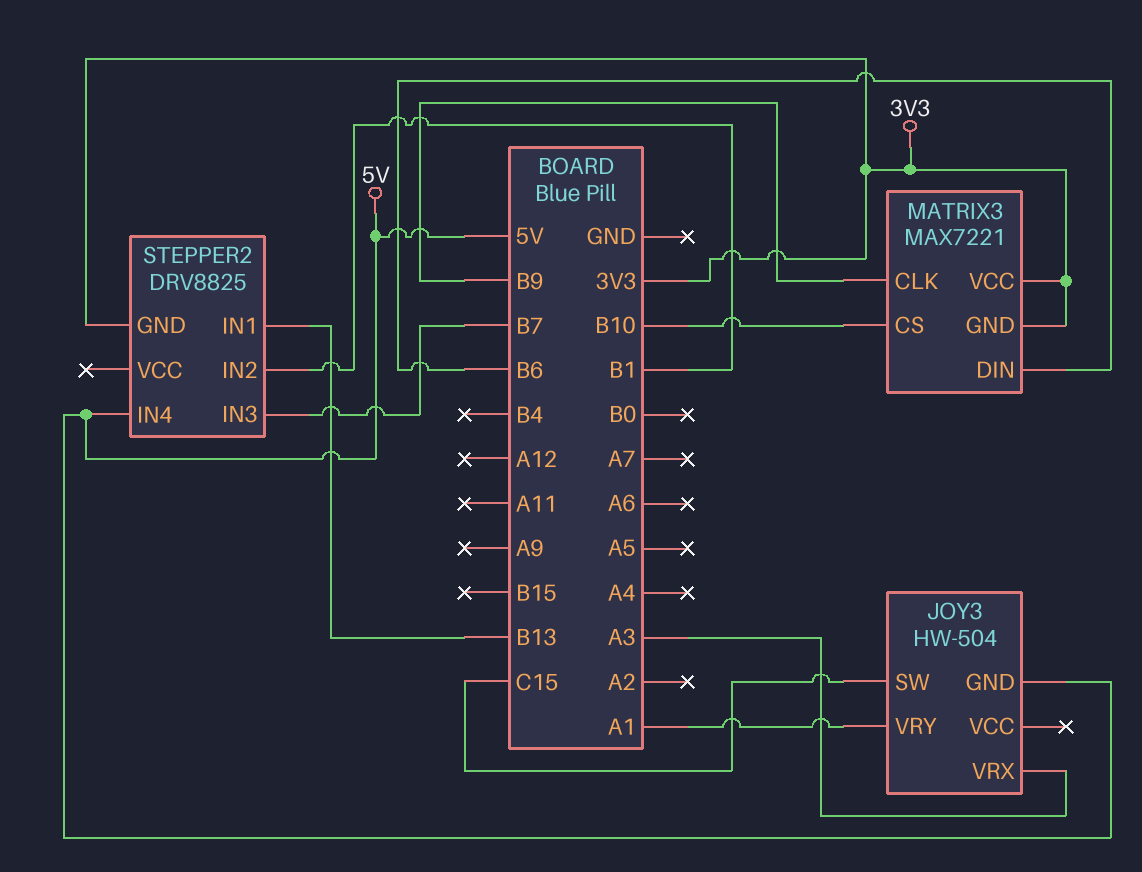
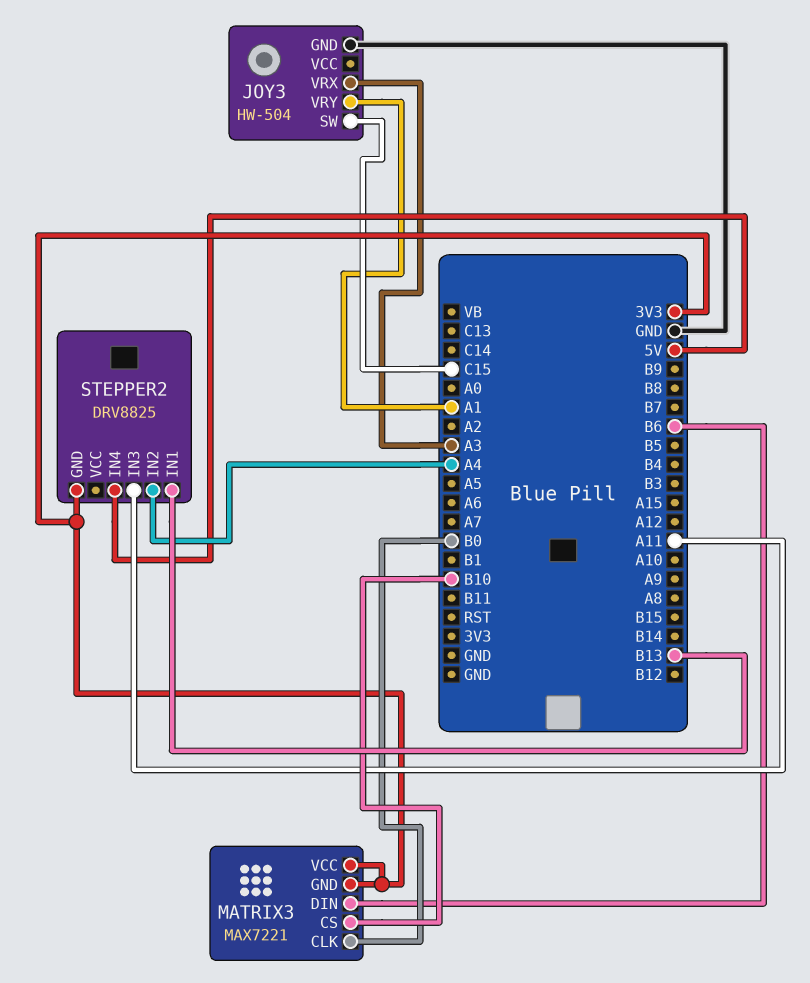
JOY3 pin GND: 5V -> GND
MATRIX3 pin CLK: B9 -> B0
STEPPER2 pin IN2: B1 -> A4
STEPPER2 pin IN3: B7 -> A11

